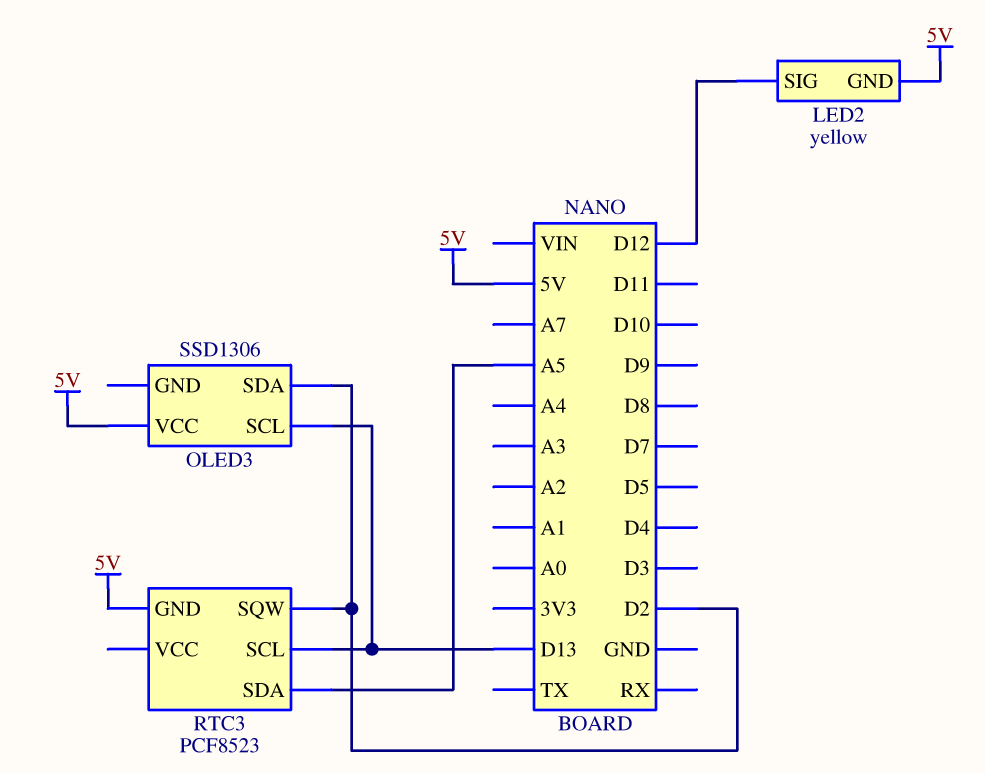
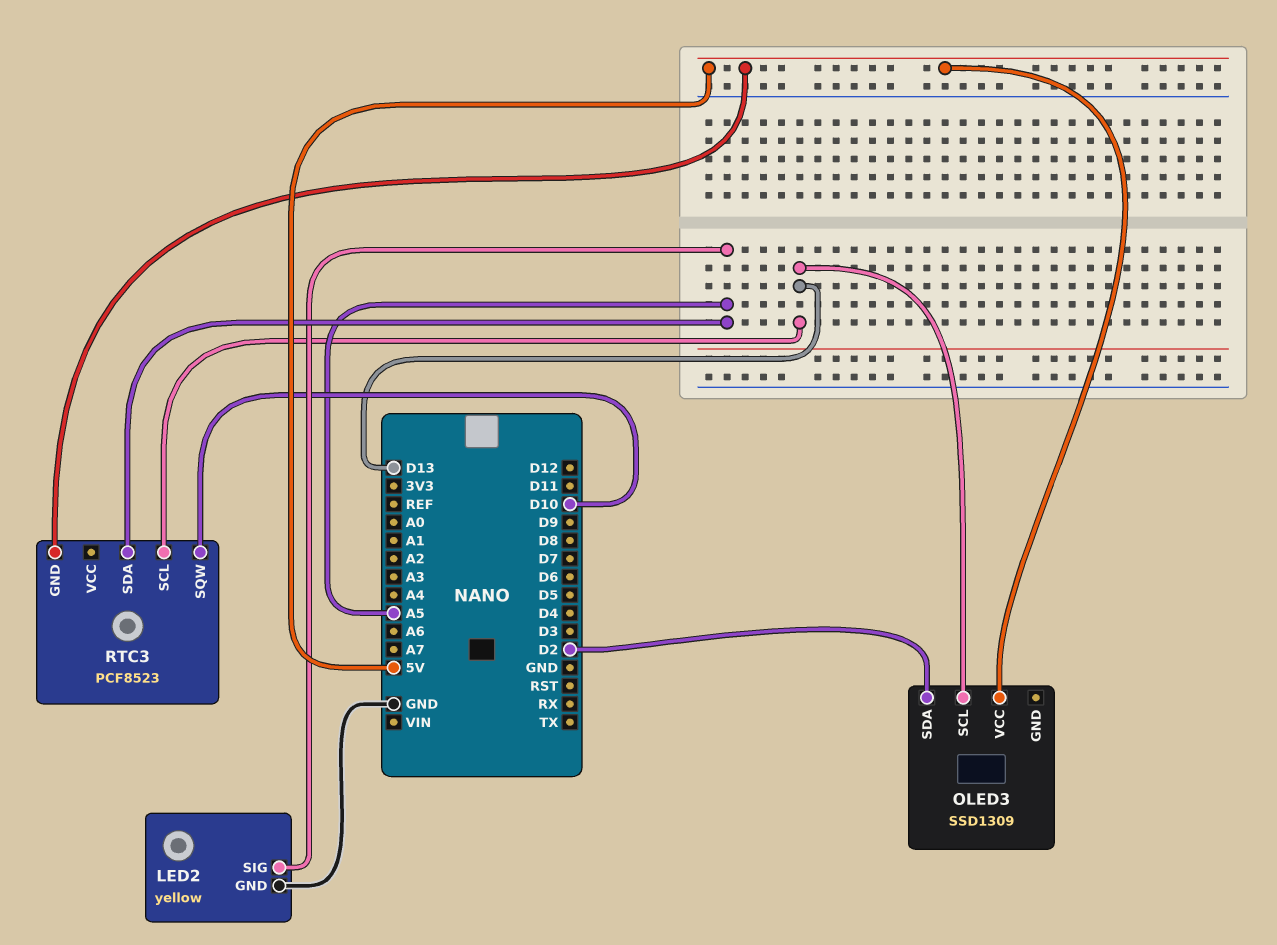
LED2 pin GND: 5V -> GND
LED2 pin SIG: D12 -> A5
OLED3: SSD1306 -> SSD1309
RTC3 pin SQW: D2 -> D10

